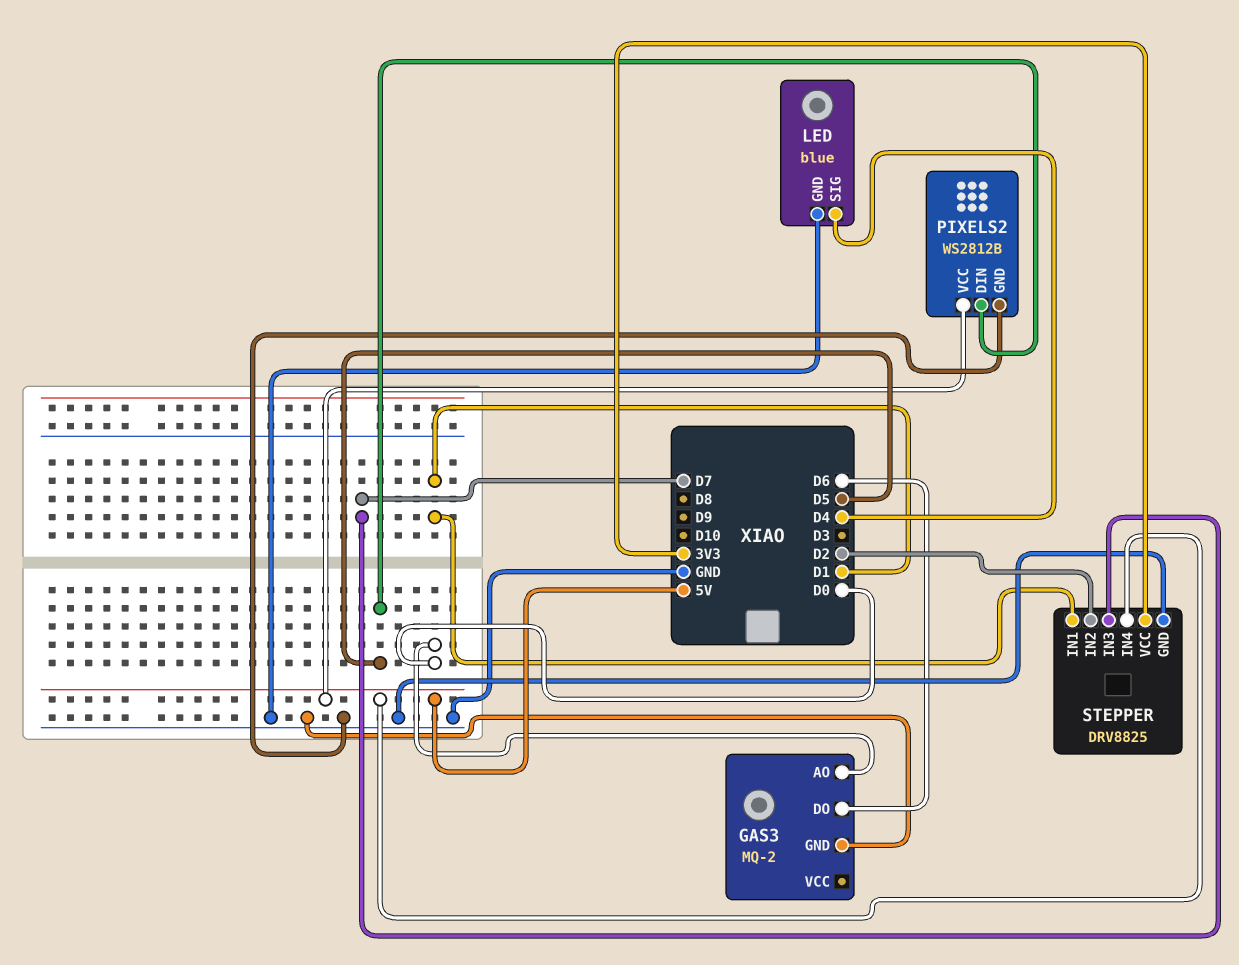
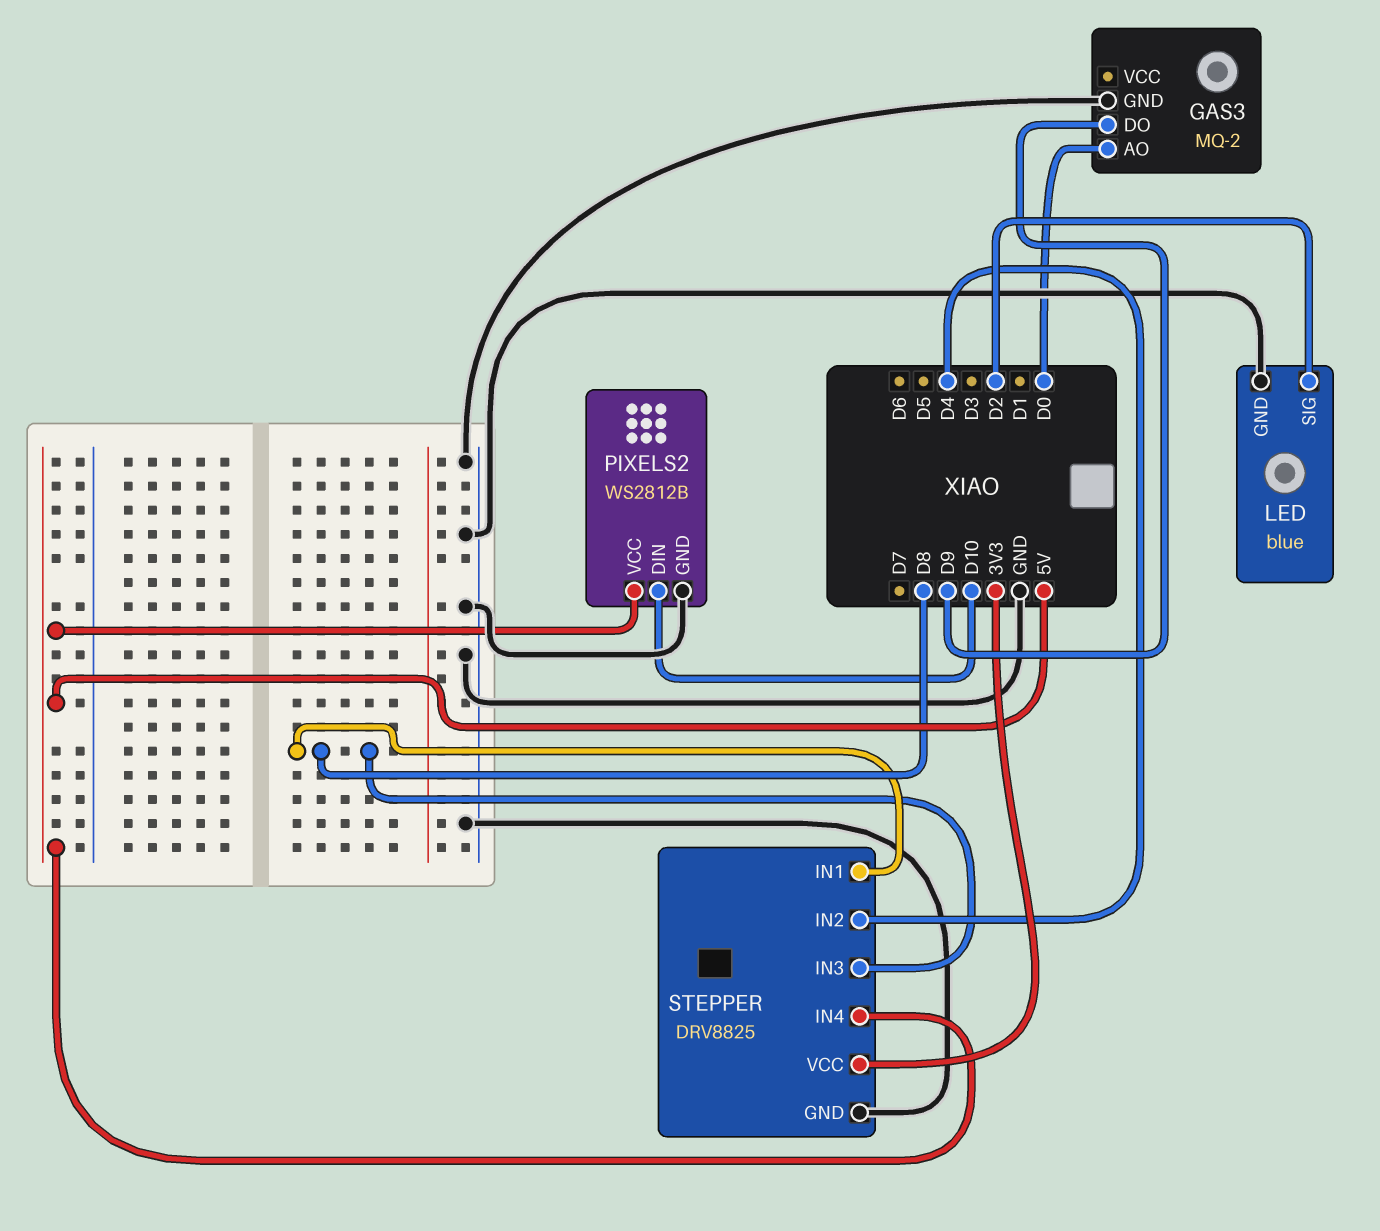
GAS3 pin DO: D6 -> D9
LED pin SIG: D4 -> D2
PIXELS2 pin DIN: D5 -> D10
STEPPER pin IN1: D1 -> D8
STEPPER pin IN2: D2 -> D4
STEPPER pin IN3: D7 -> D8

